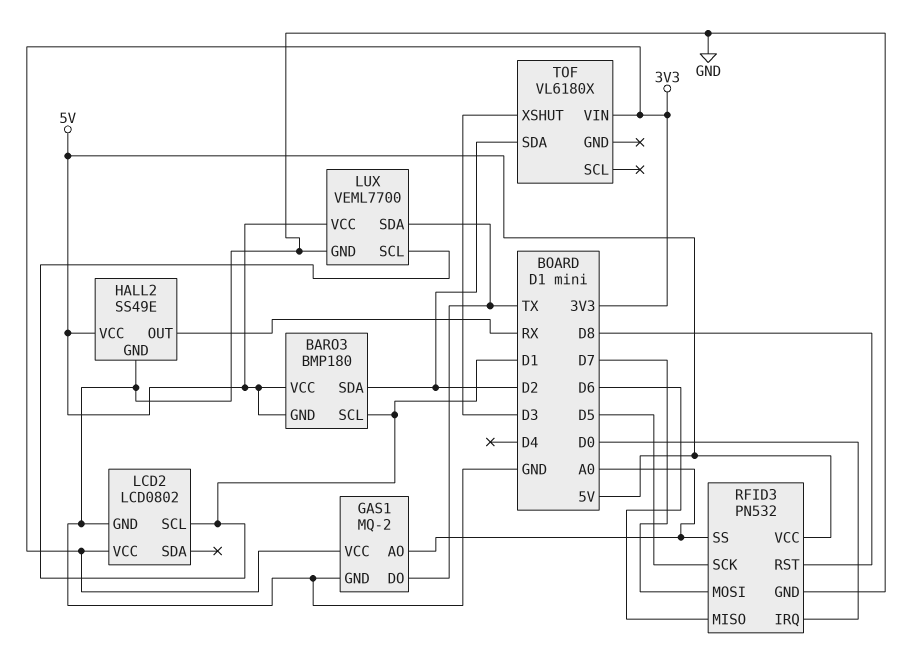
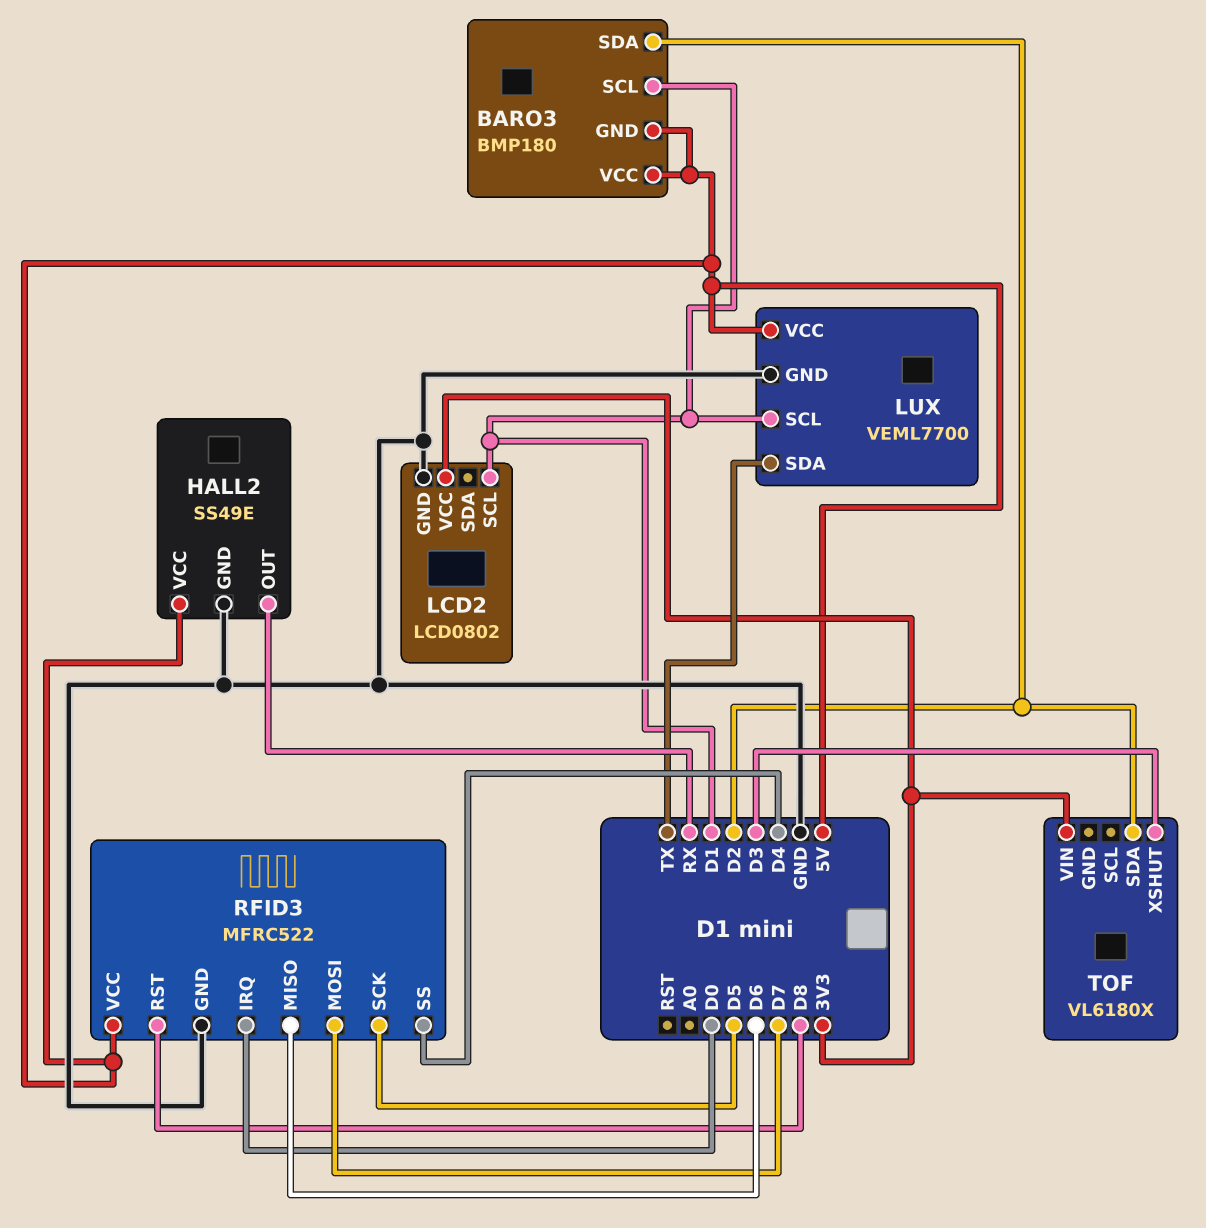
GAS1: MQ-2 -> none
GAS1 pin AO: A0 -> none
GAS1 pin DO: TX -> none
GAS1 pin GND: GND -> none
GAS1 pin VCC: 3V3 -> none
RFID3: PN532 -> MFRC522
RFID3 pin SS: A0 -> D4

